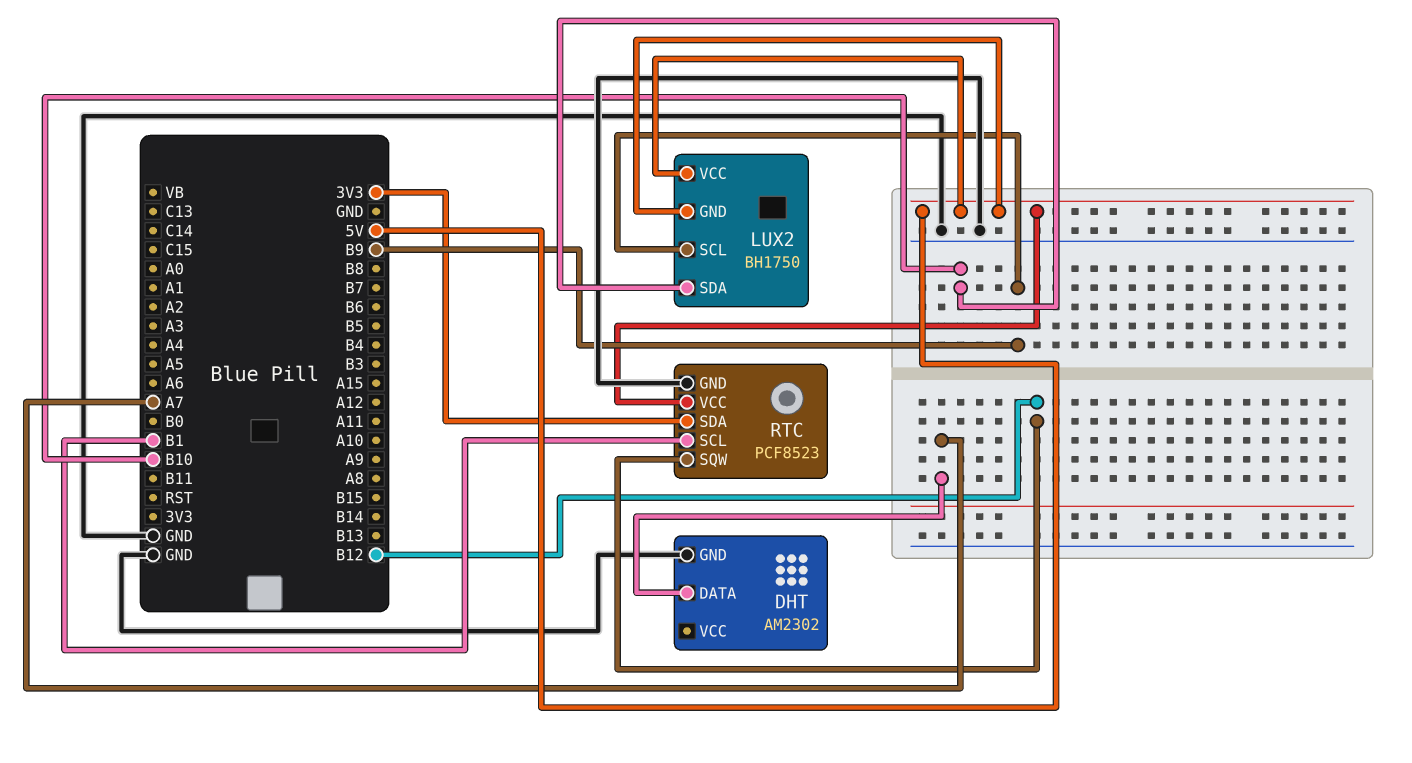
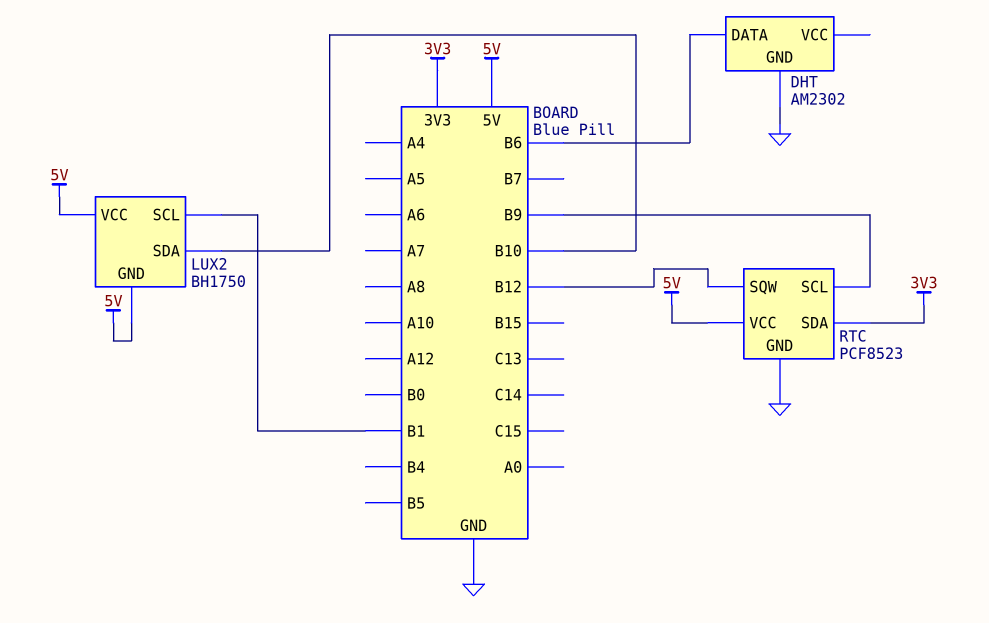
DHT pin DATA: A7 -> B6
LUX2 pin SCL: B9 -> B1
RTC pin SCL: B1 -> B9

